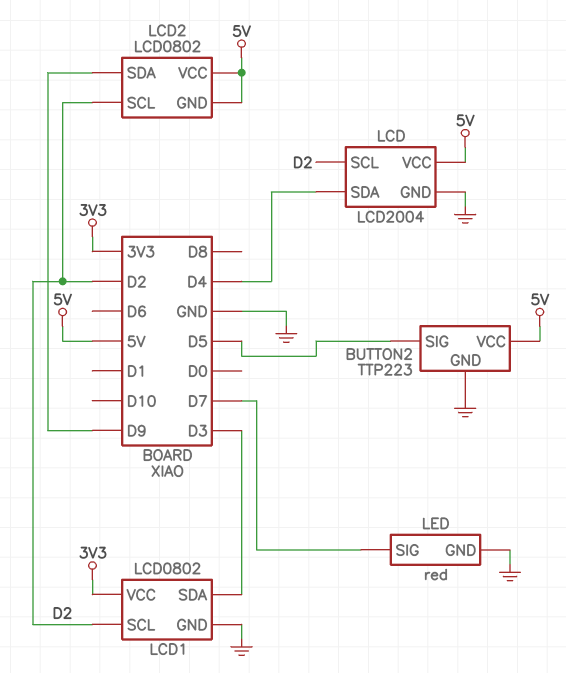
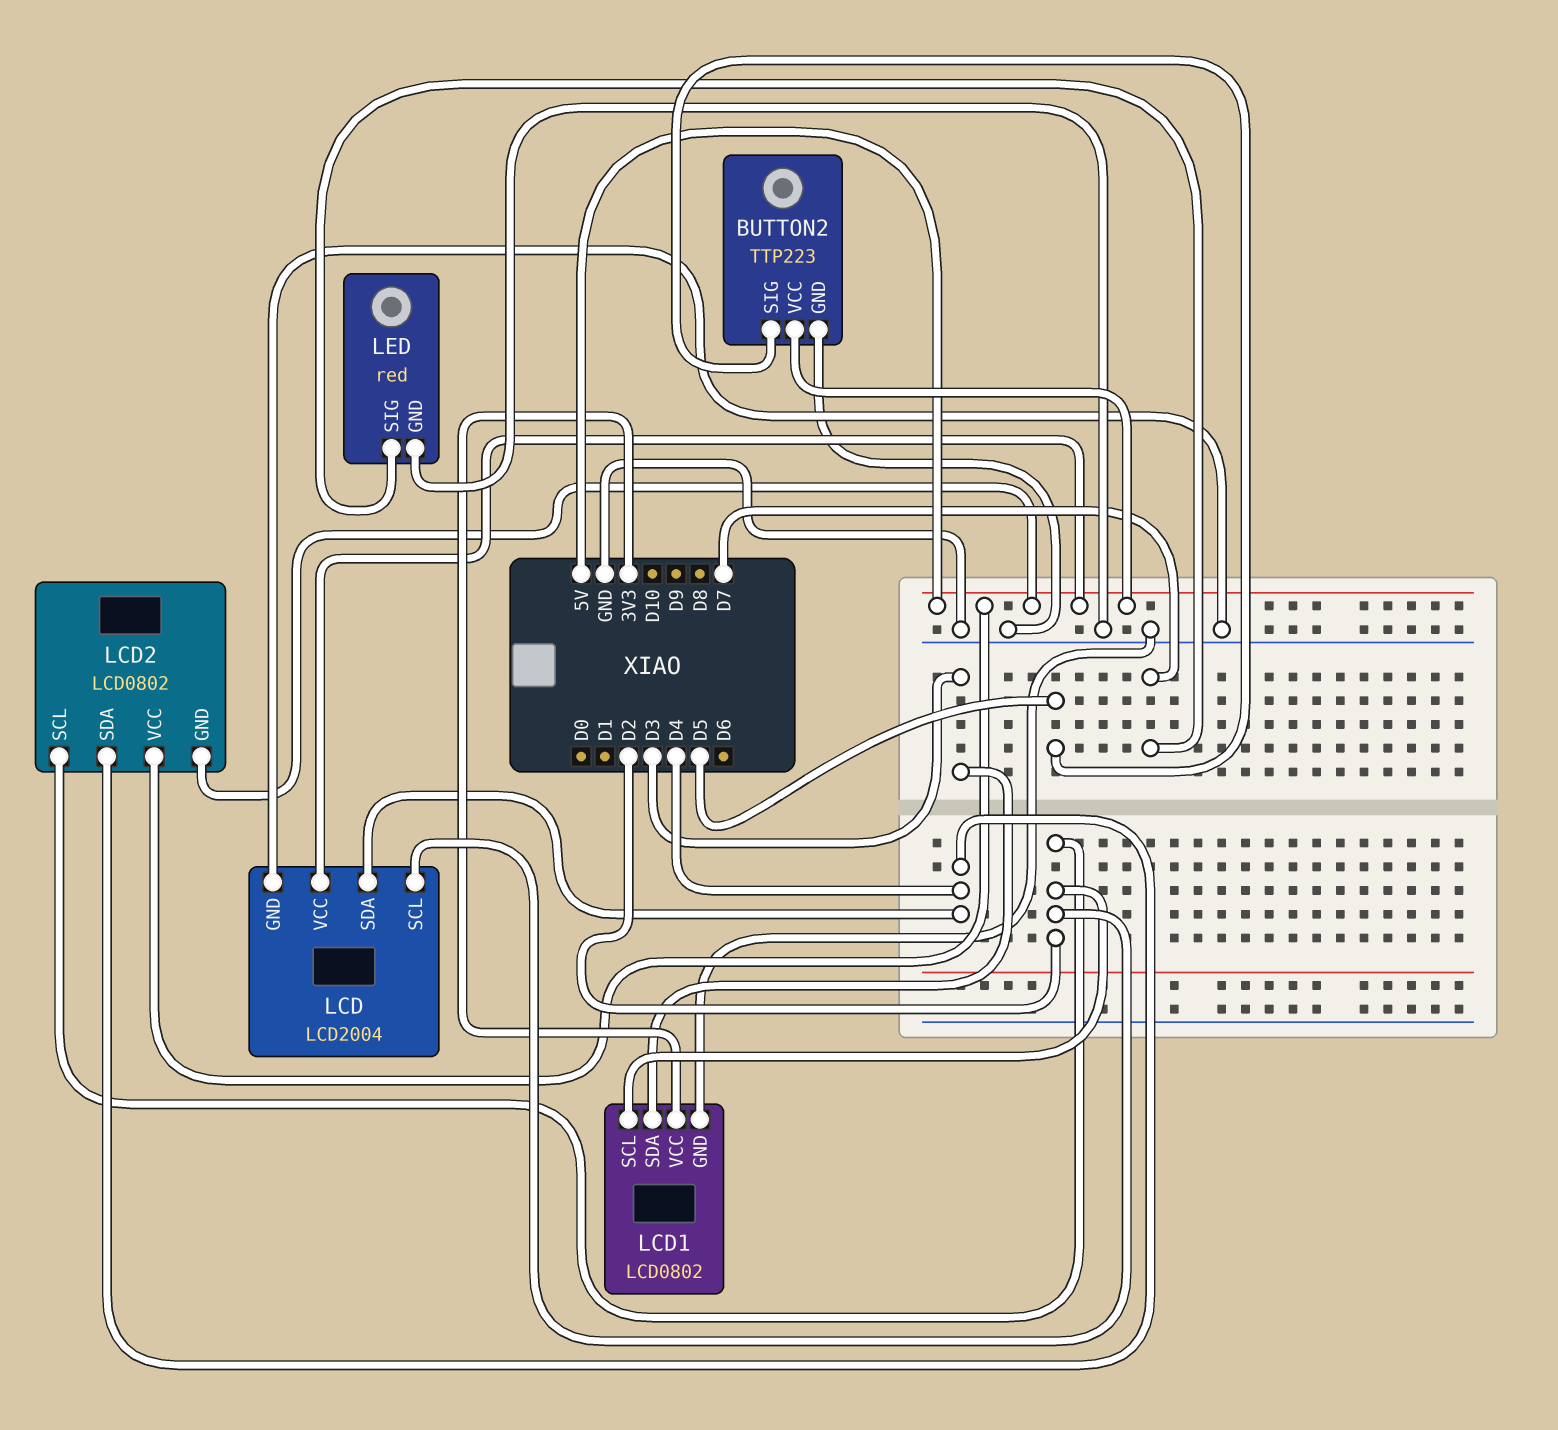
LCD2 pin SDA: D9 -> D4

